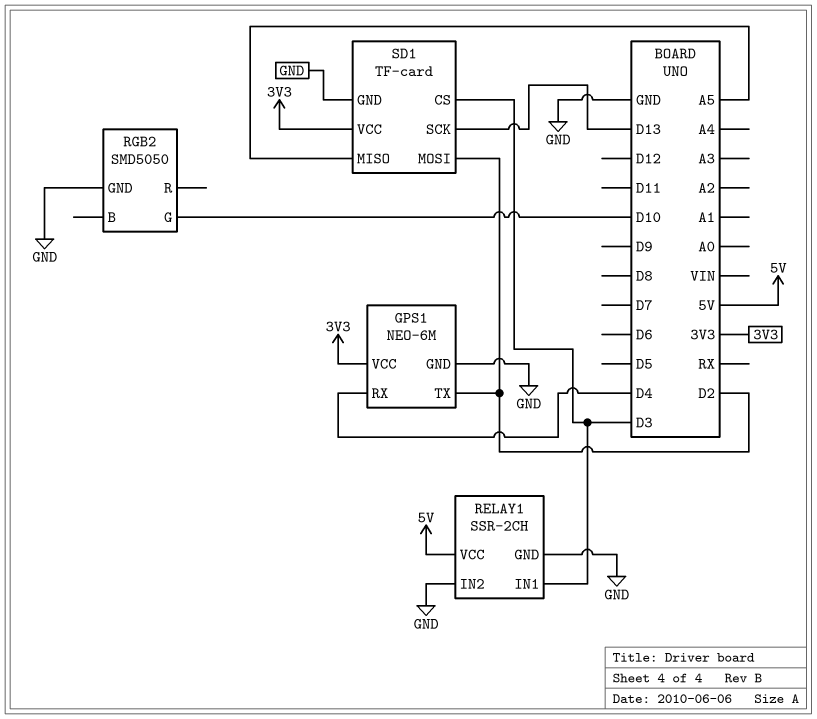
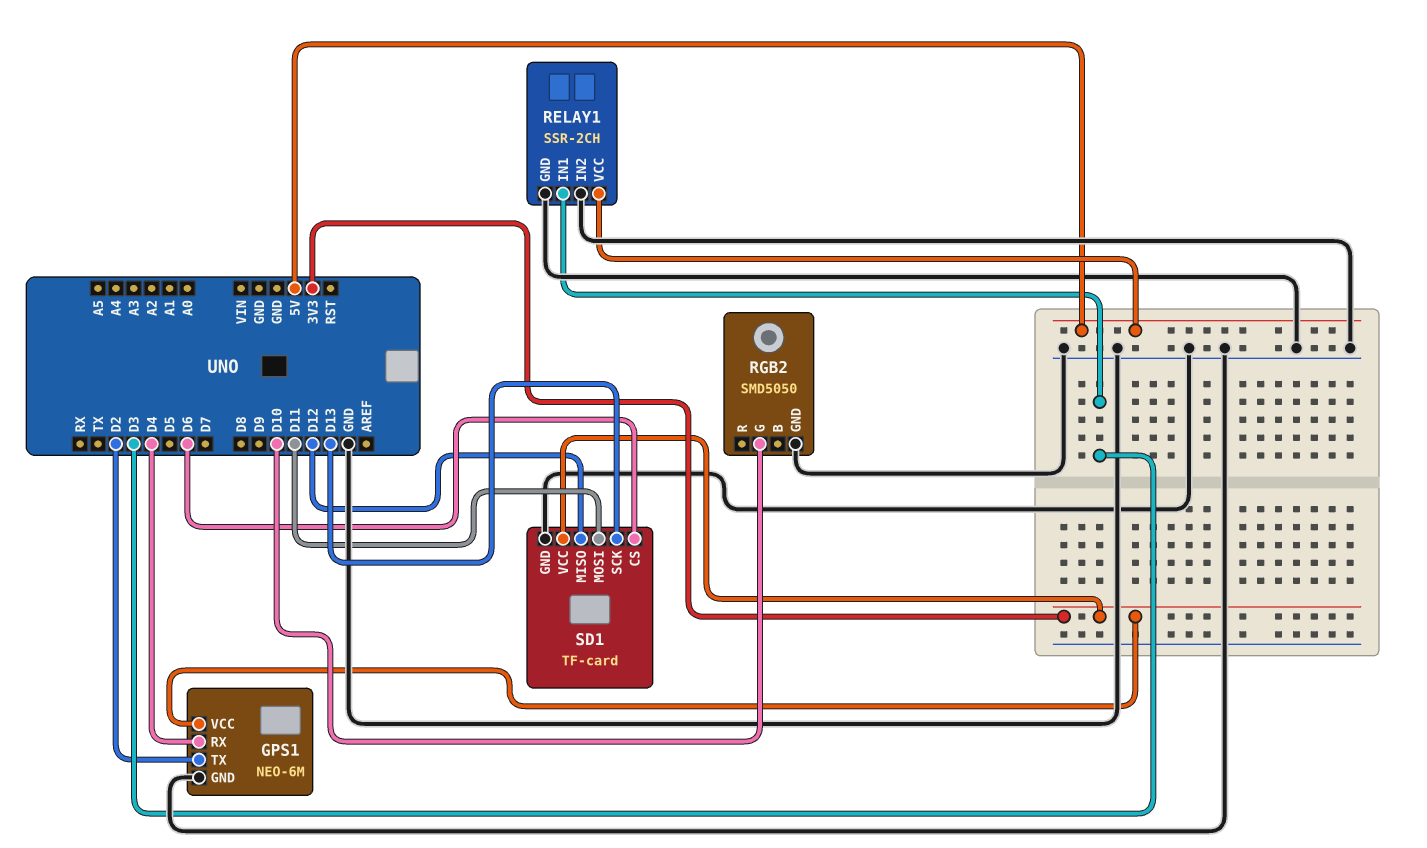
SD1 pin CS: D3 -> D6
SD1 pin MISO: A5 -> D12
SD1 pin MOSI: D2 -> D11

